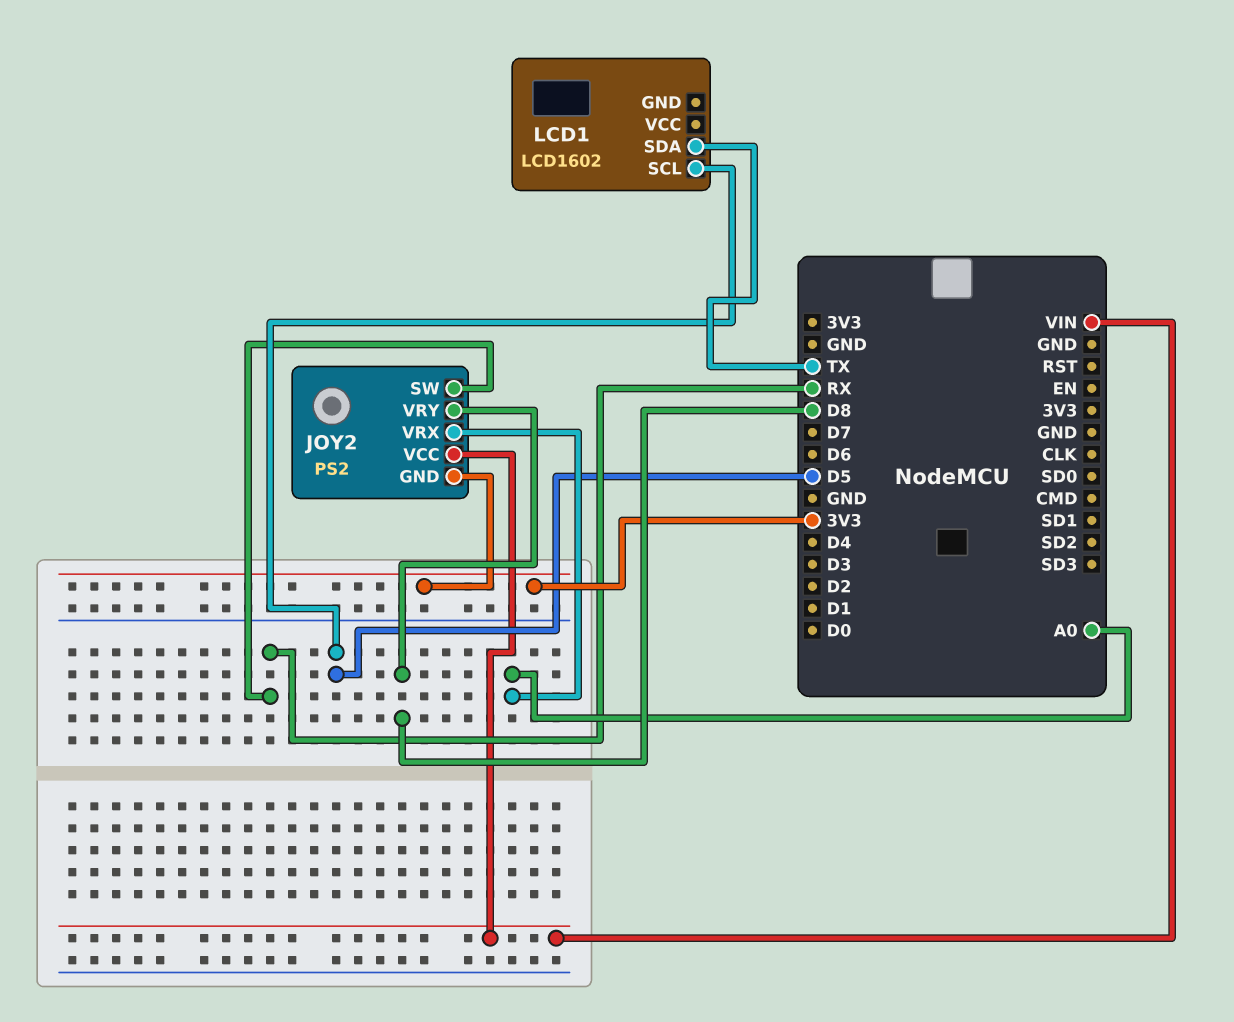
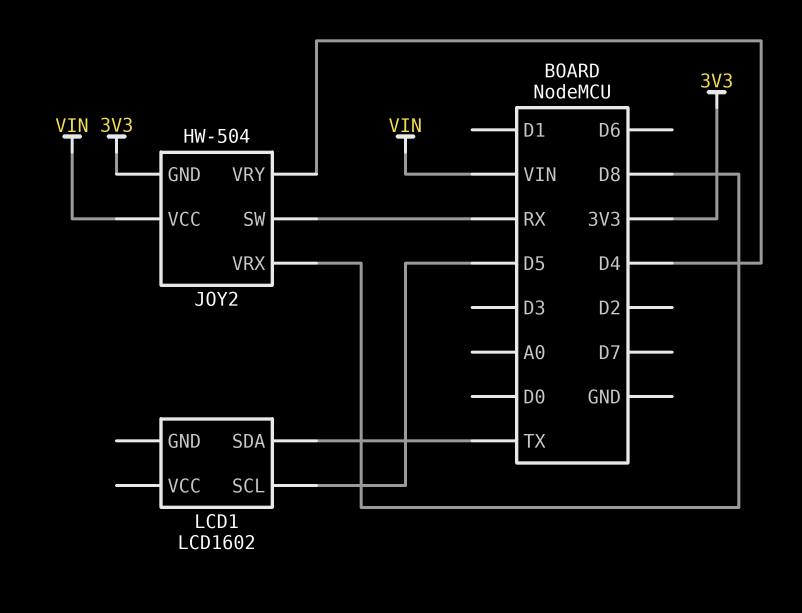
JOY2: PS2 -> HW-504
JOY2 pin VRX: A0 -> D8
JOY2 pin VRY: D8 -> D4

